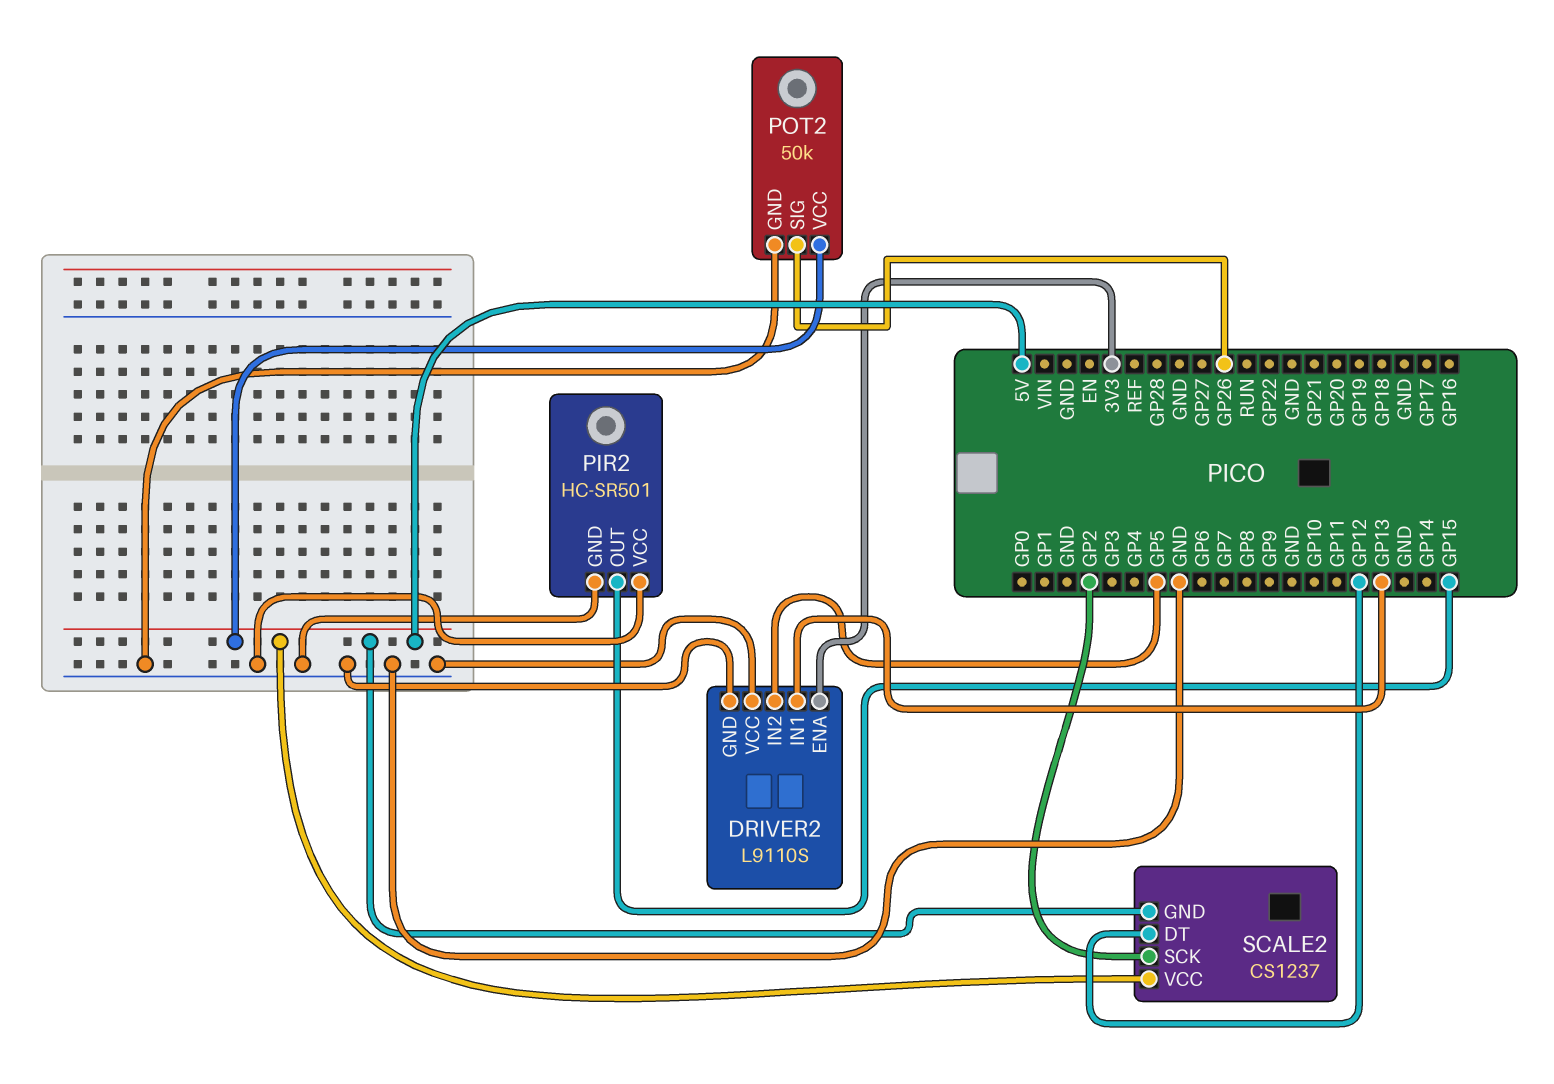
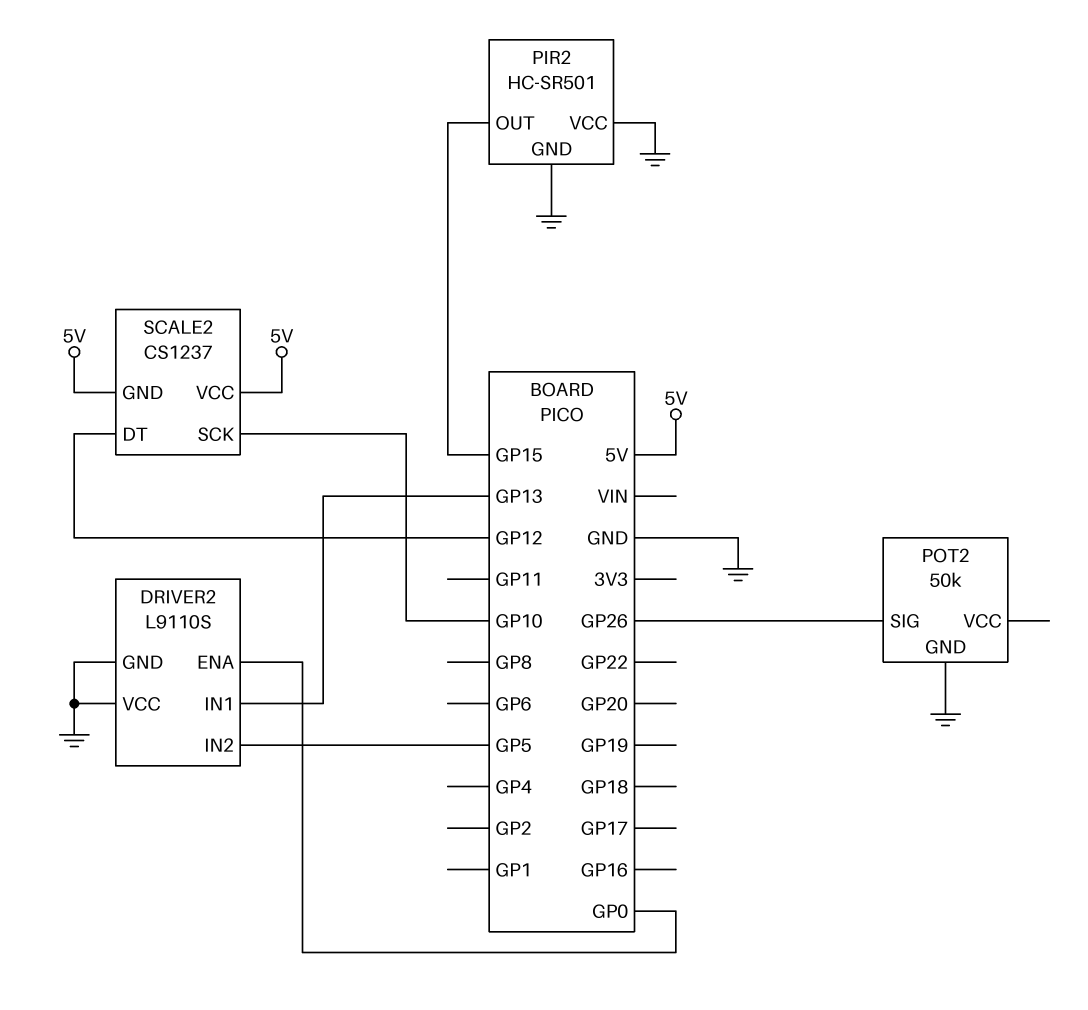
DRIVER2 pin ENA: 3V3 -> GP0
POT2 pin VCC: 5V -> none
SCALE2 pin SCK: GP2 -> GP10

